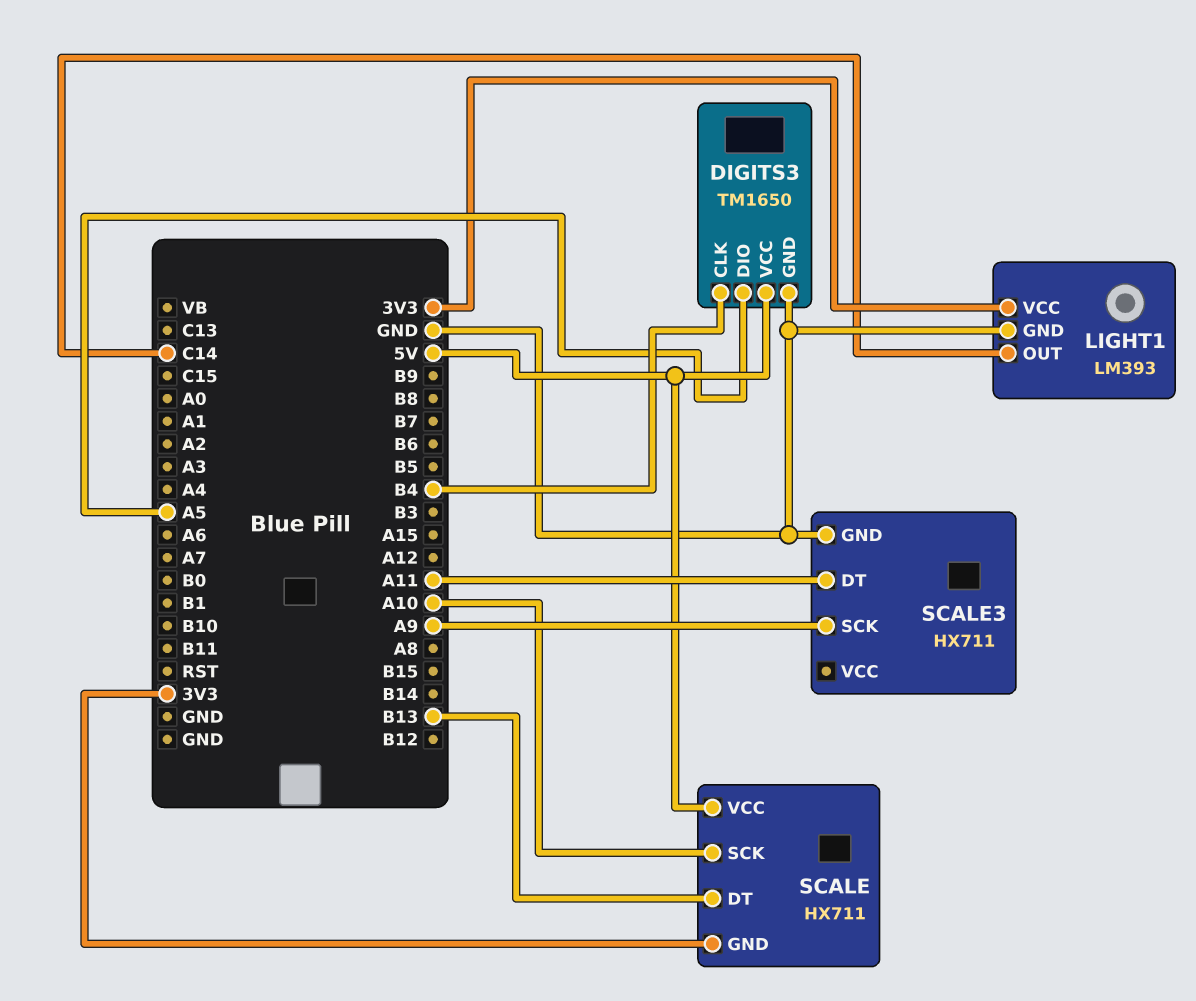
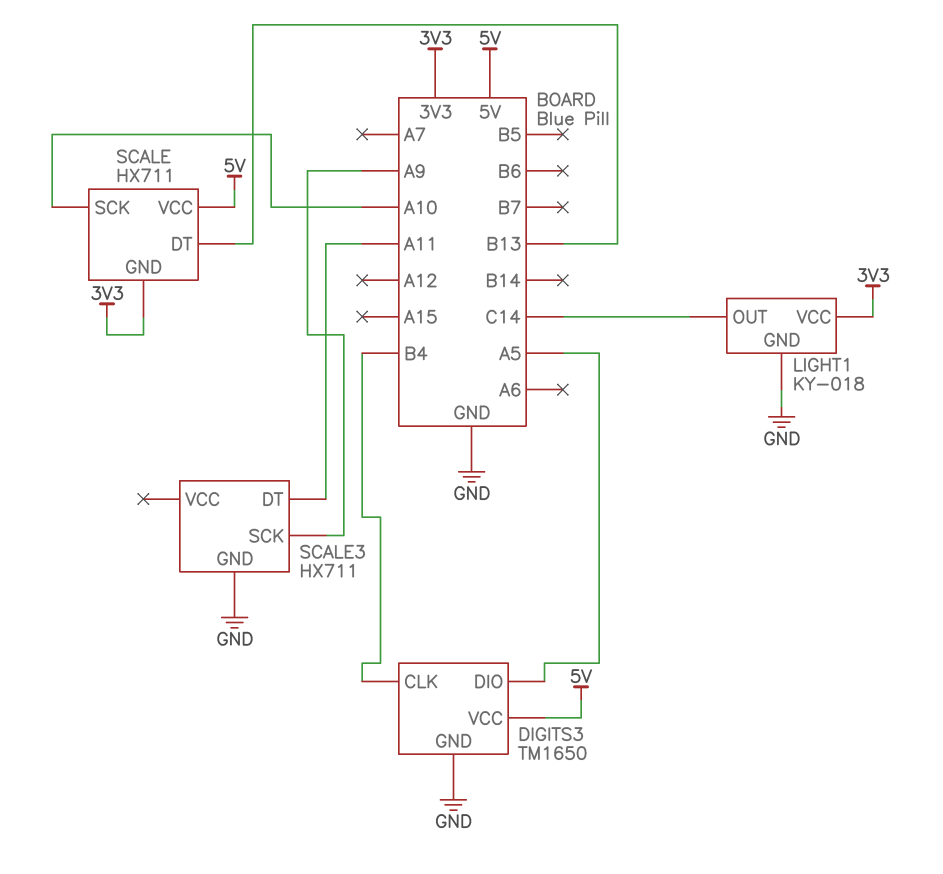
LIGHT1: LM393 -> KY-018

